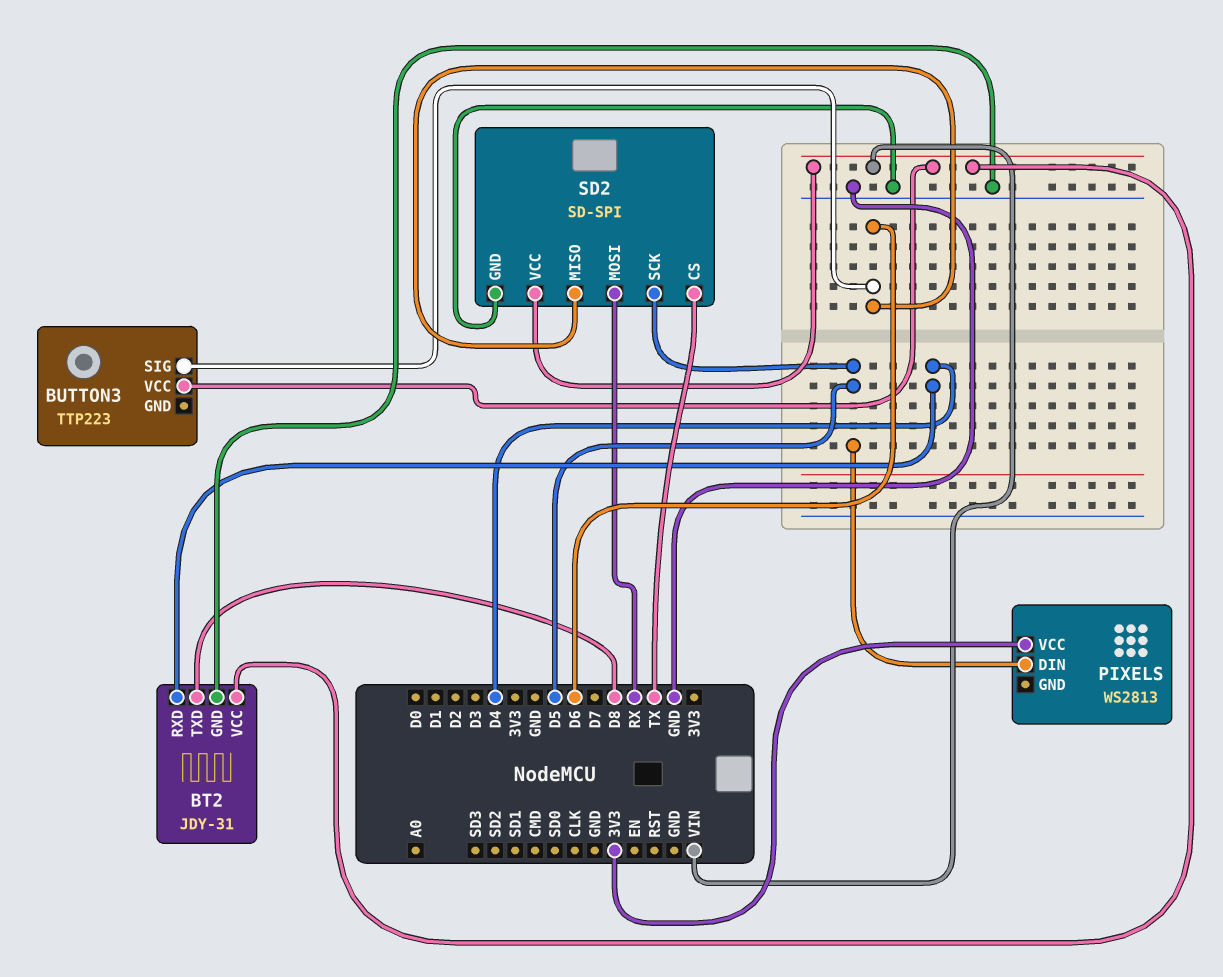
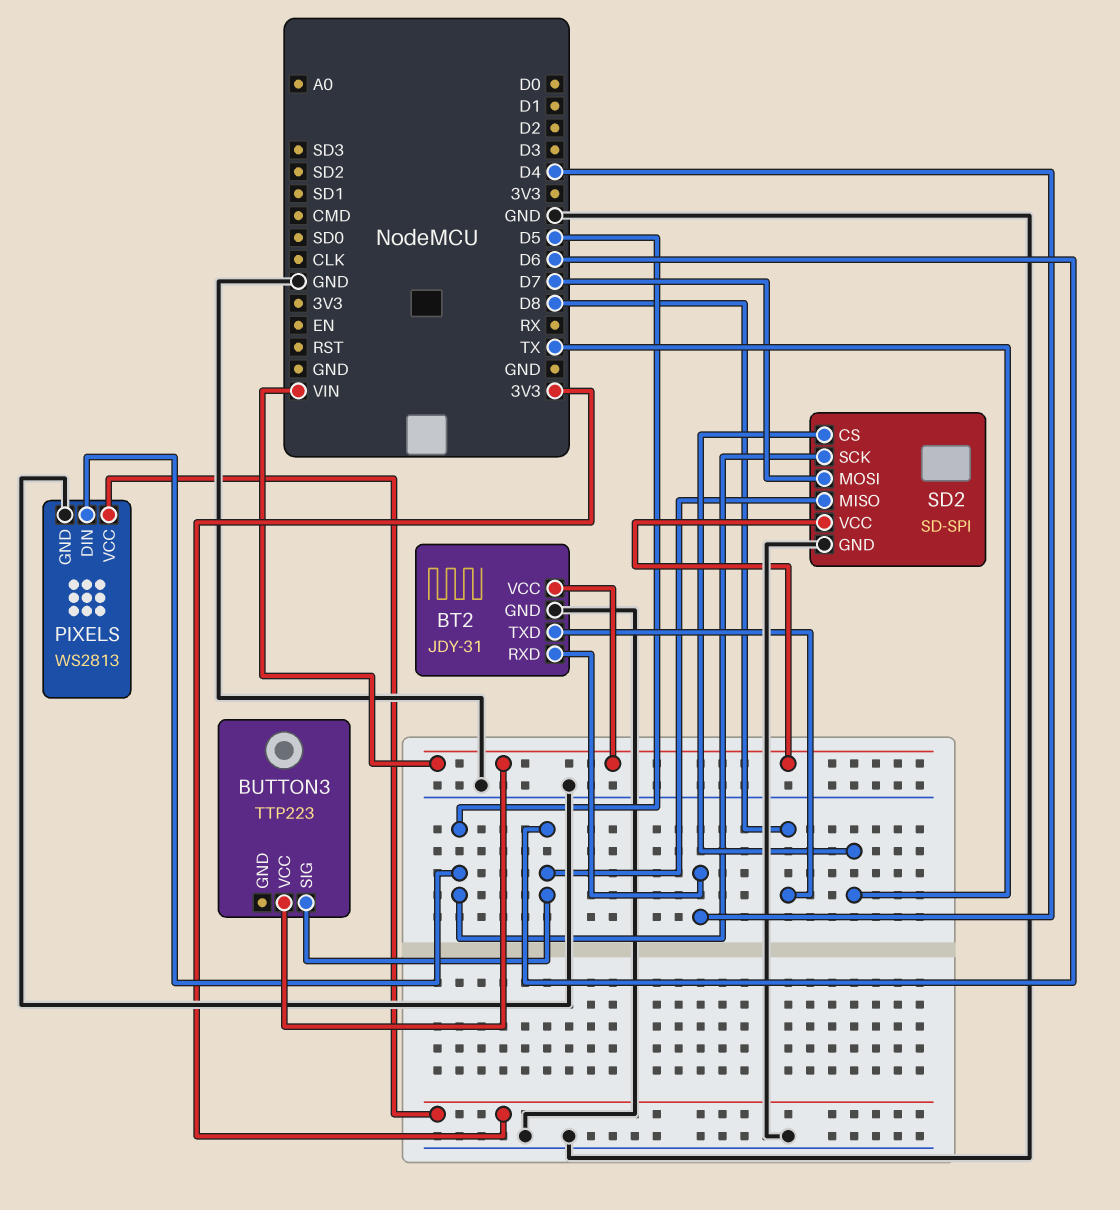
PIXELS pin GND: none -> GND
SD2 pin MOSI: RX -> D7

